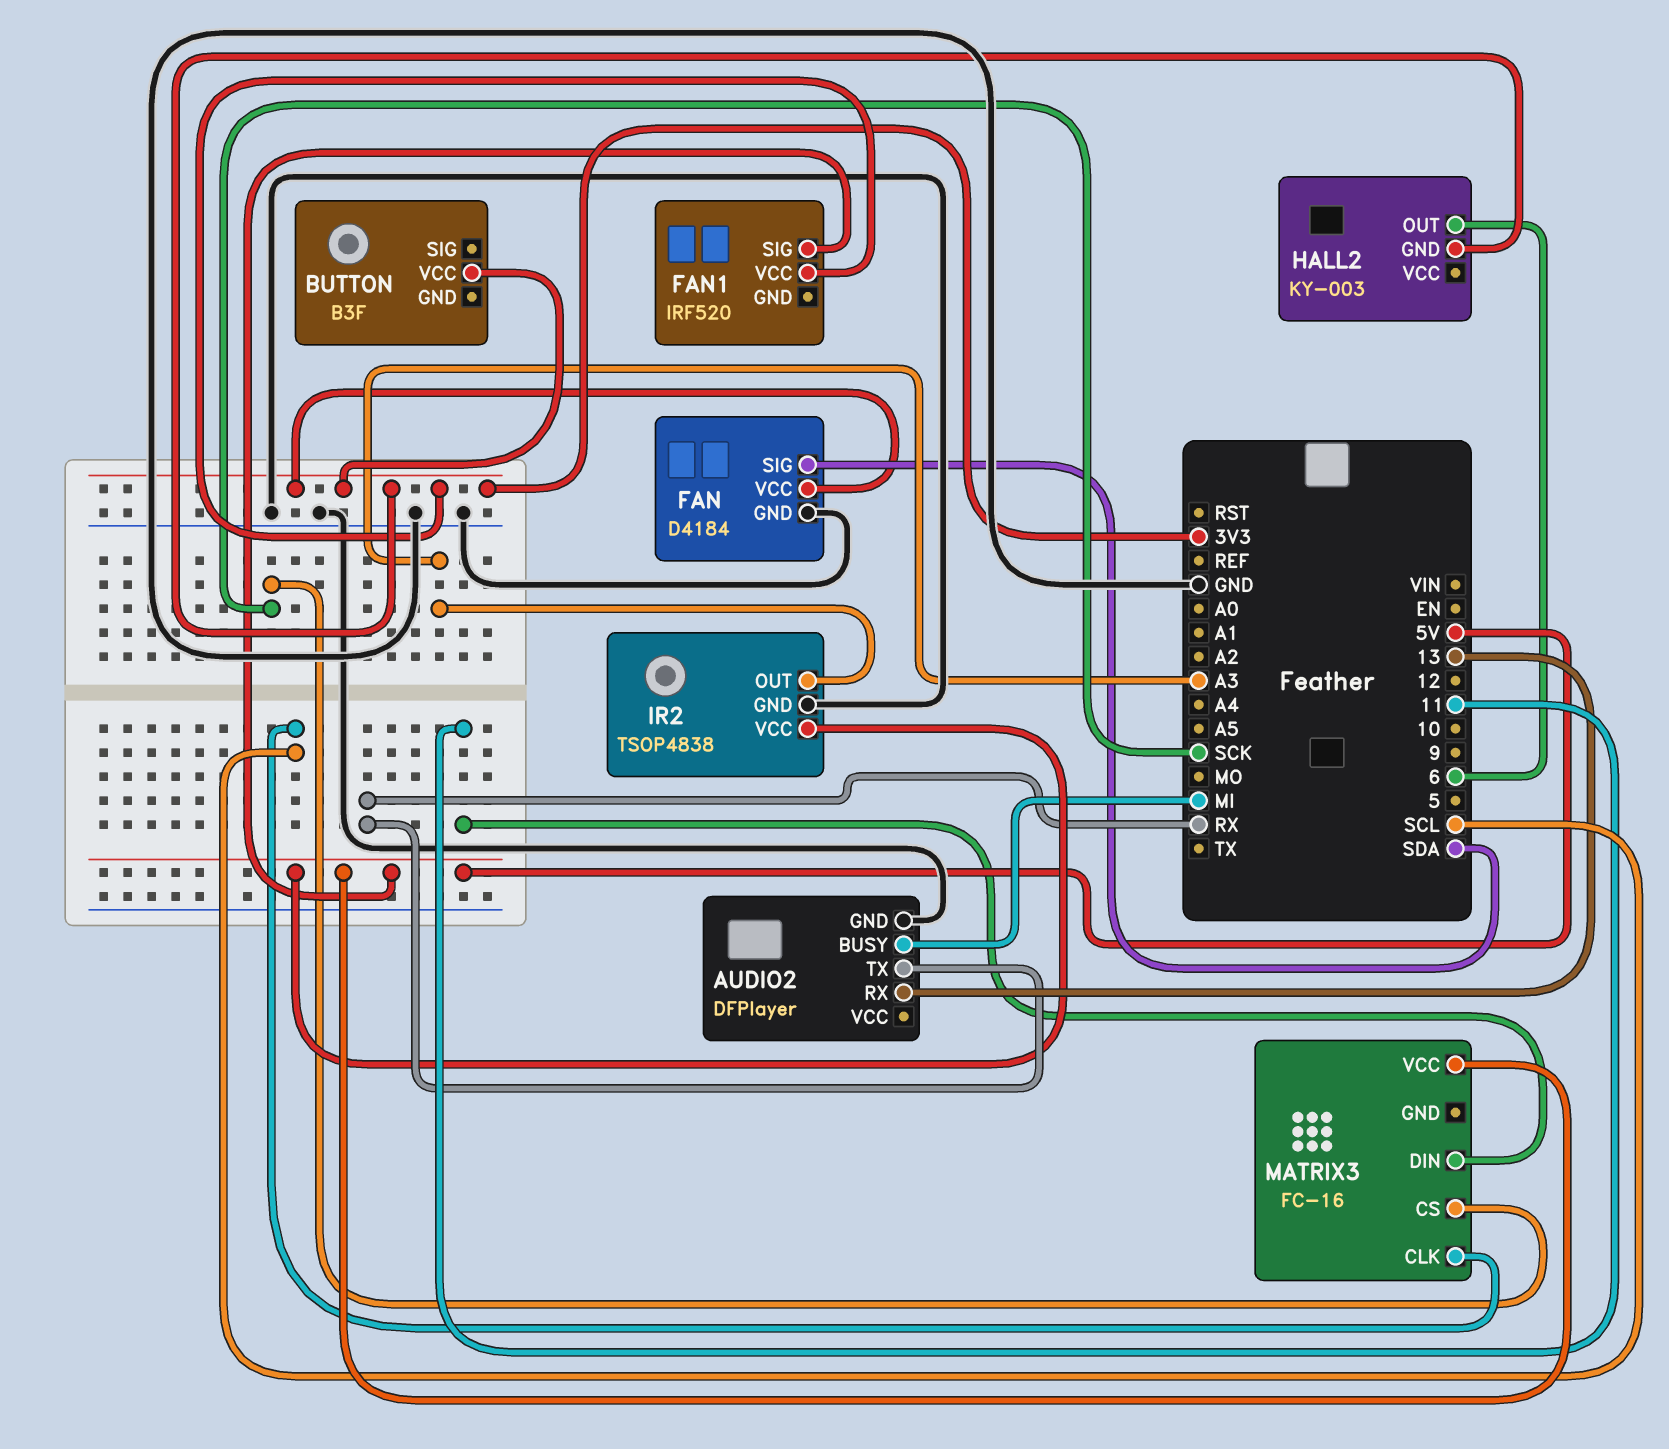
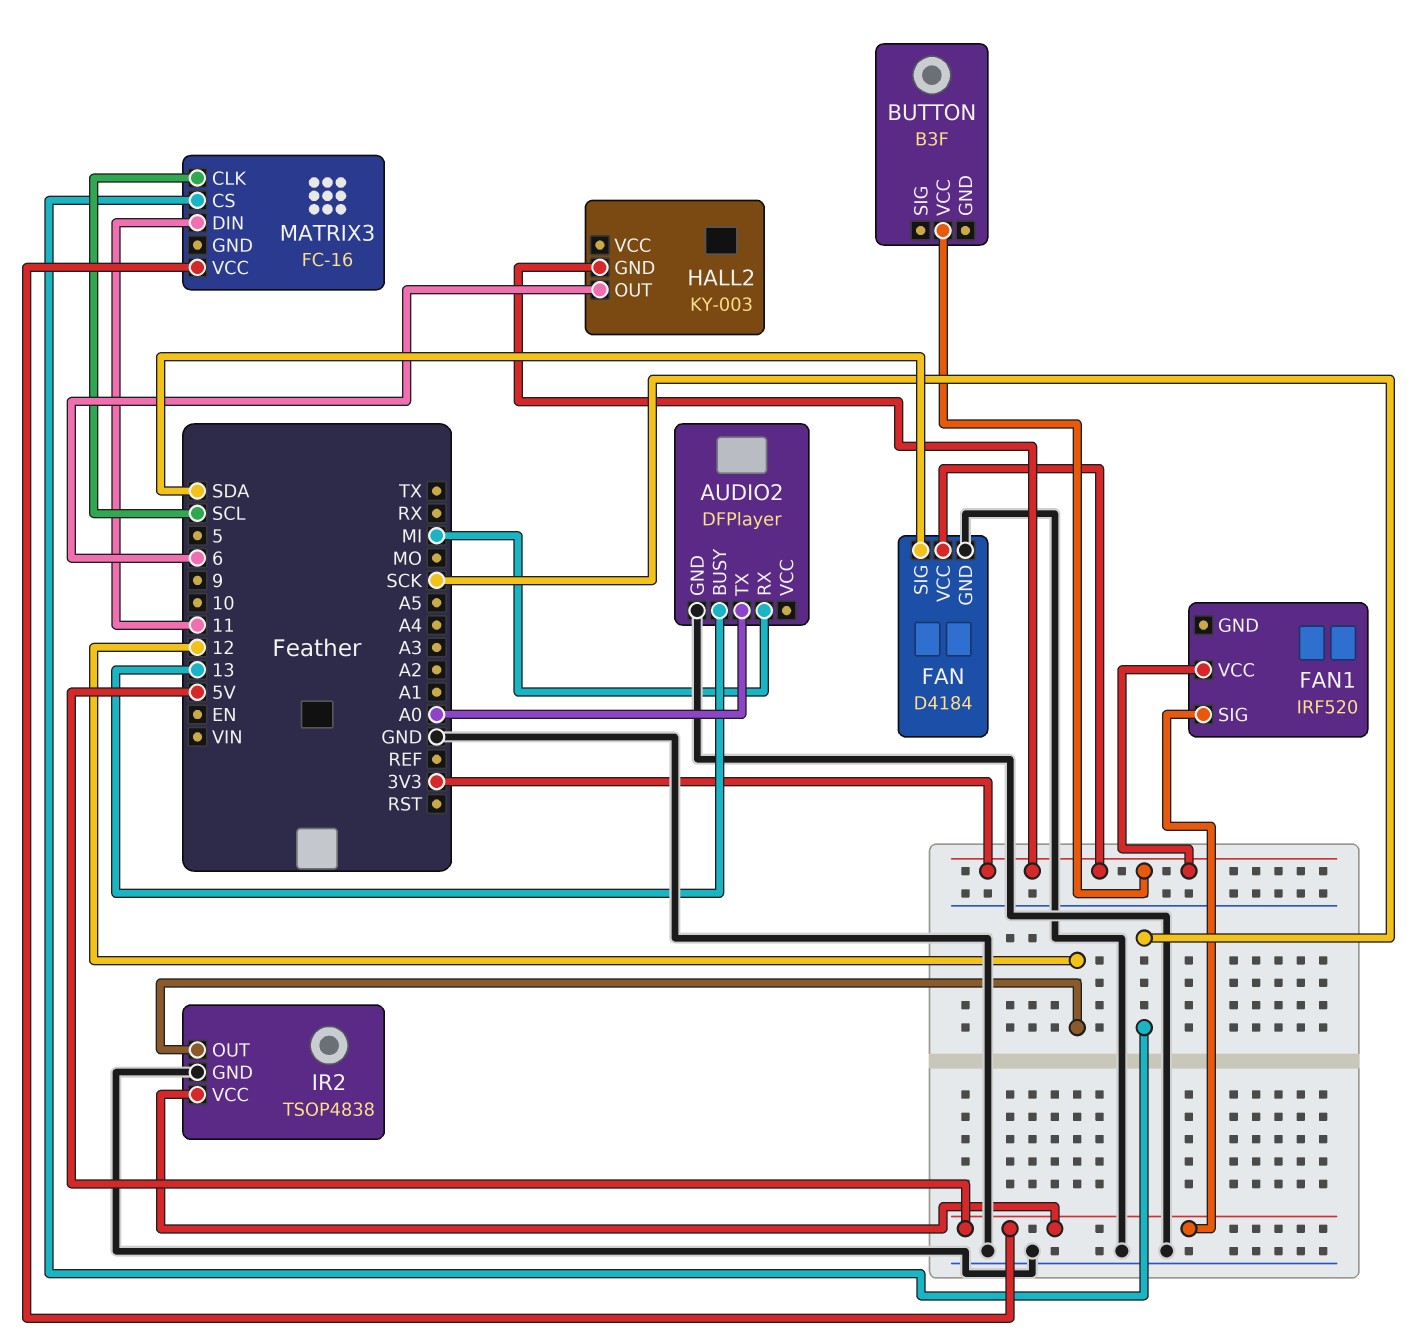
AUDIO2 pin BUSY: MI -> 13
AUDIO2 pin RX: 13 -> MI
AUDIO2 pin TX: RX -> A0
IR2 pin OUT: A3 -> 12

